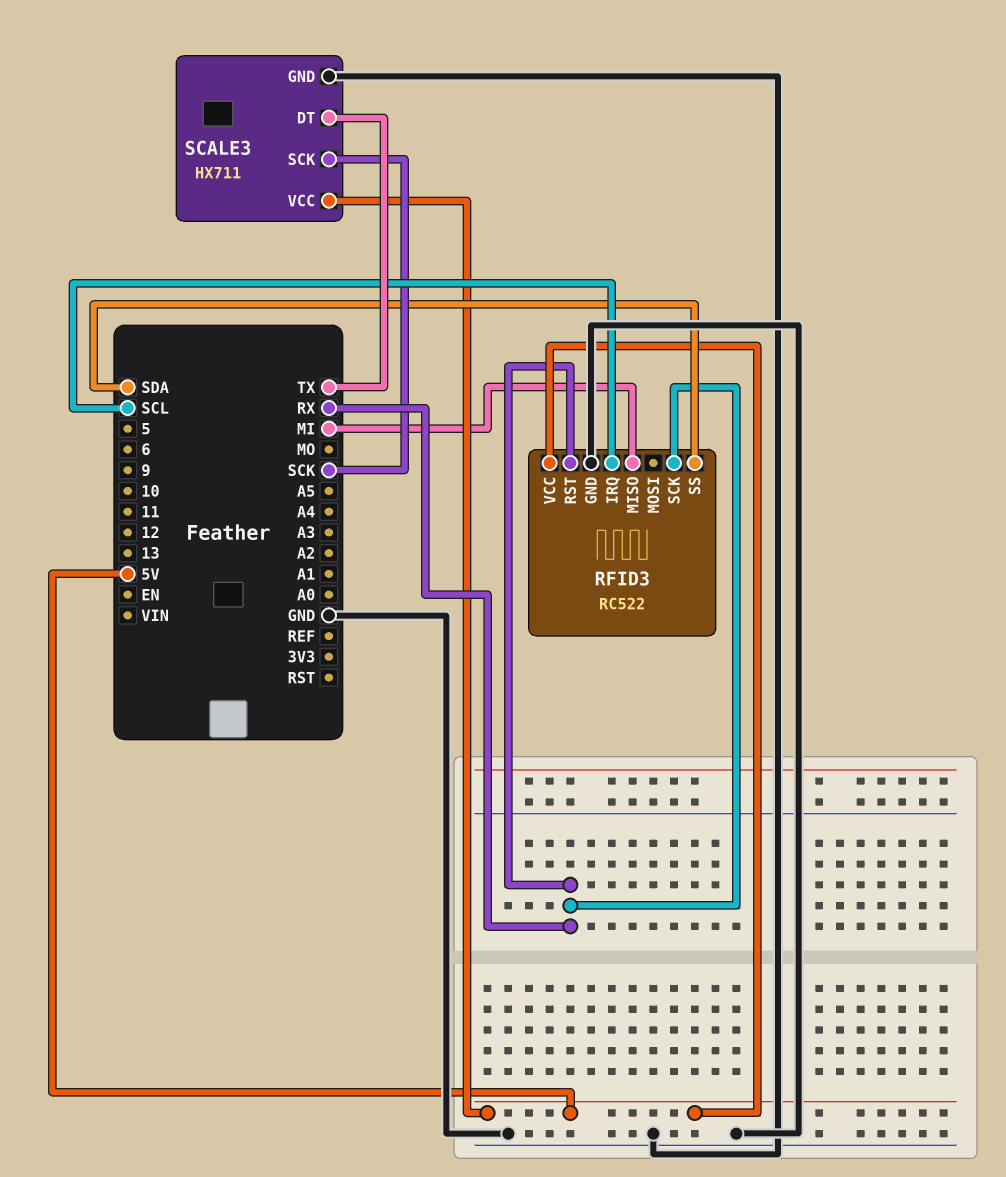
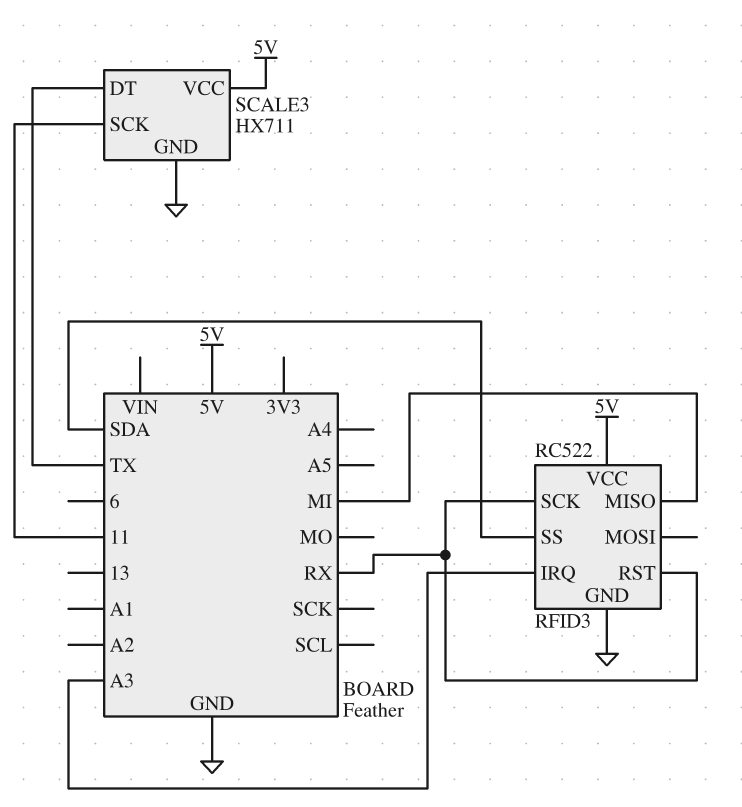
RFID3 pin IRQ: SCL -> A3
SCALE3 pin SCK: SCK -> 11

